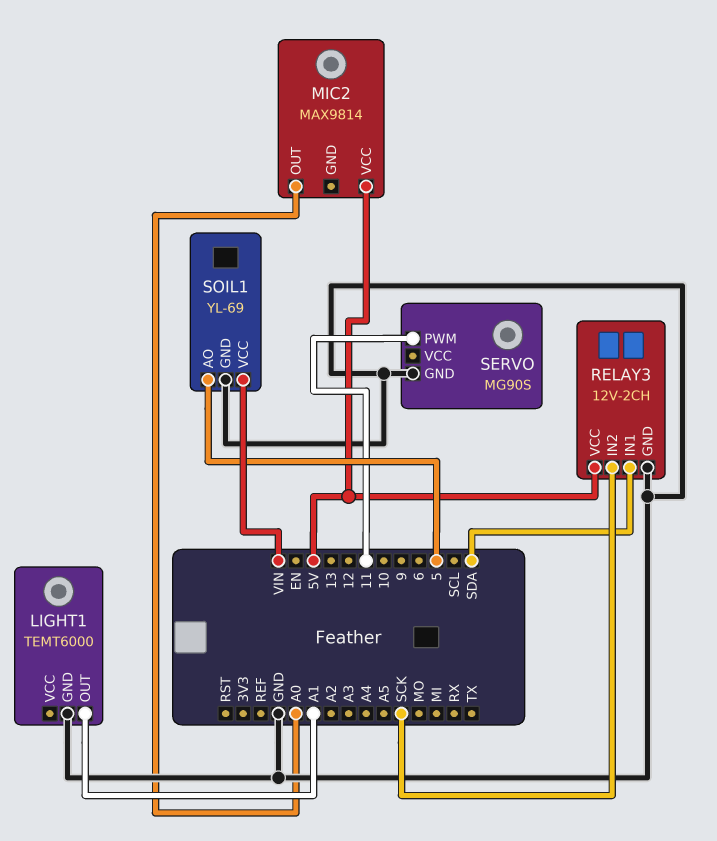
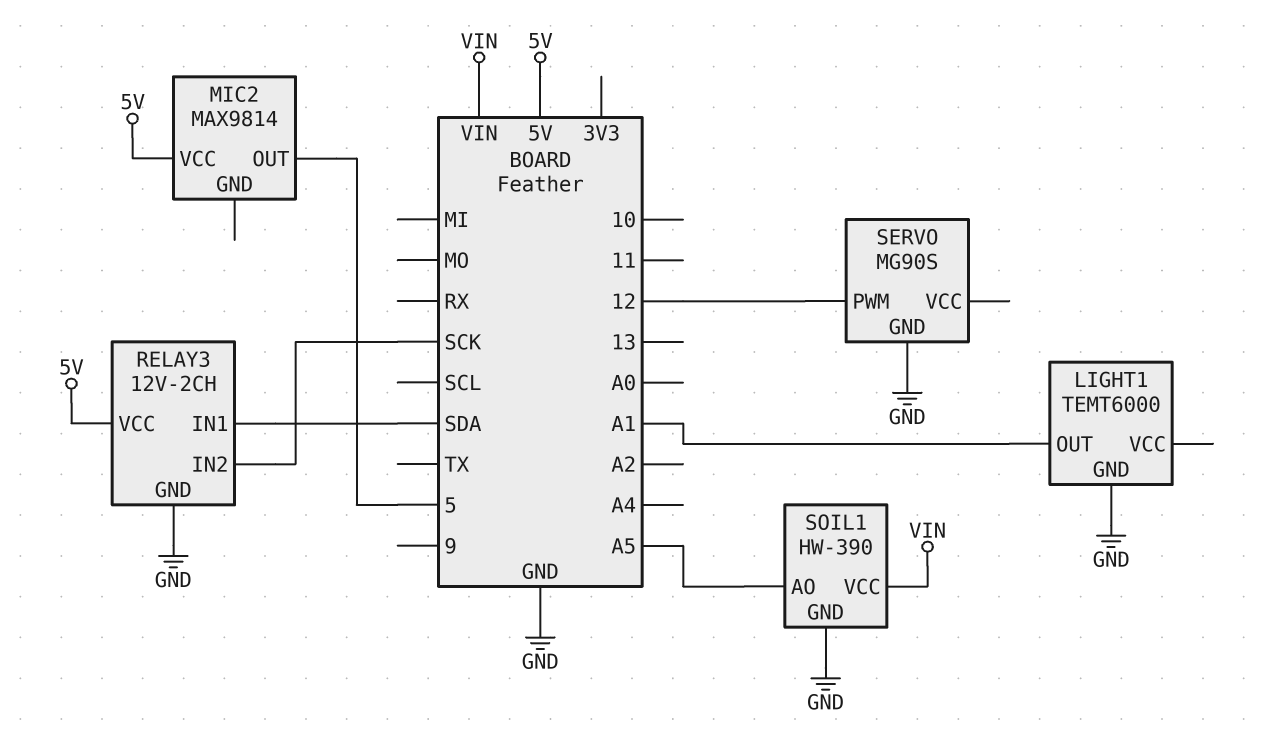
MIC2 pin OUT: A0 -> 5
SERVO pin PWM: 11 -> 12
SOIL1: YL-69 -> HW-390
SOIL1 pin AO: 5 -> A5

